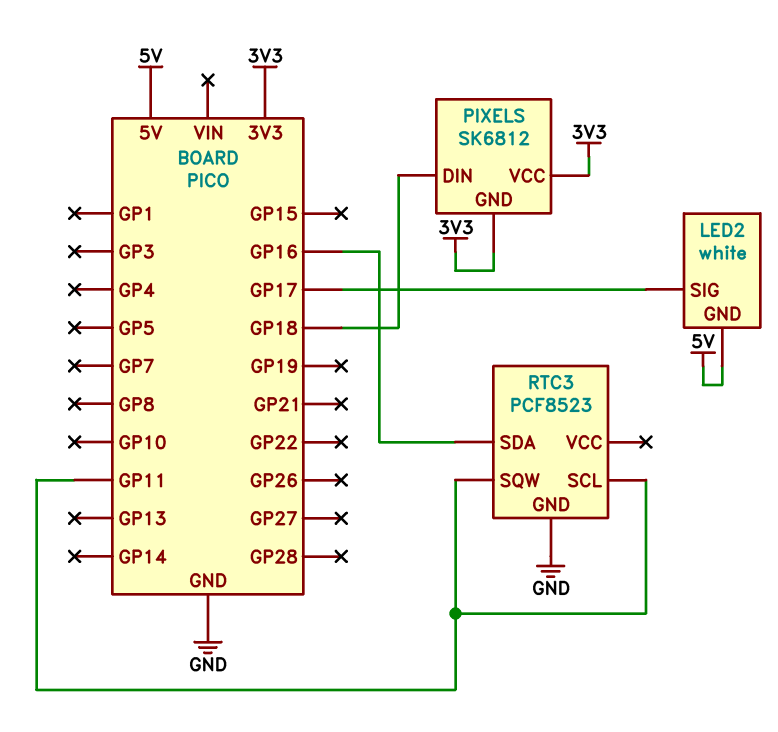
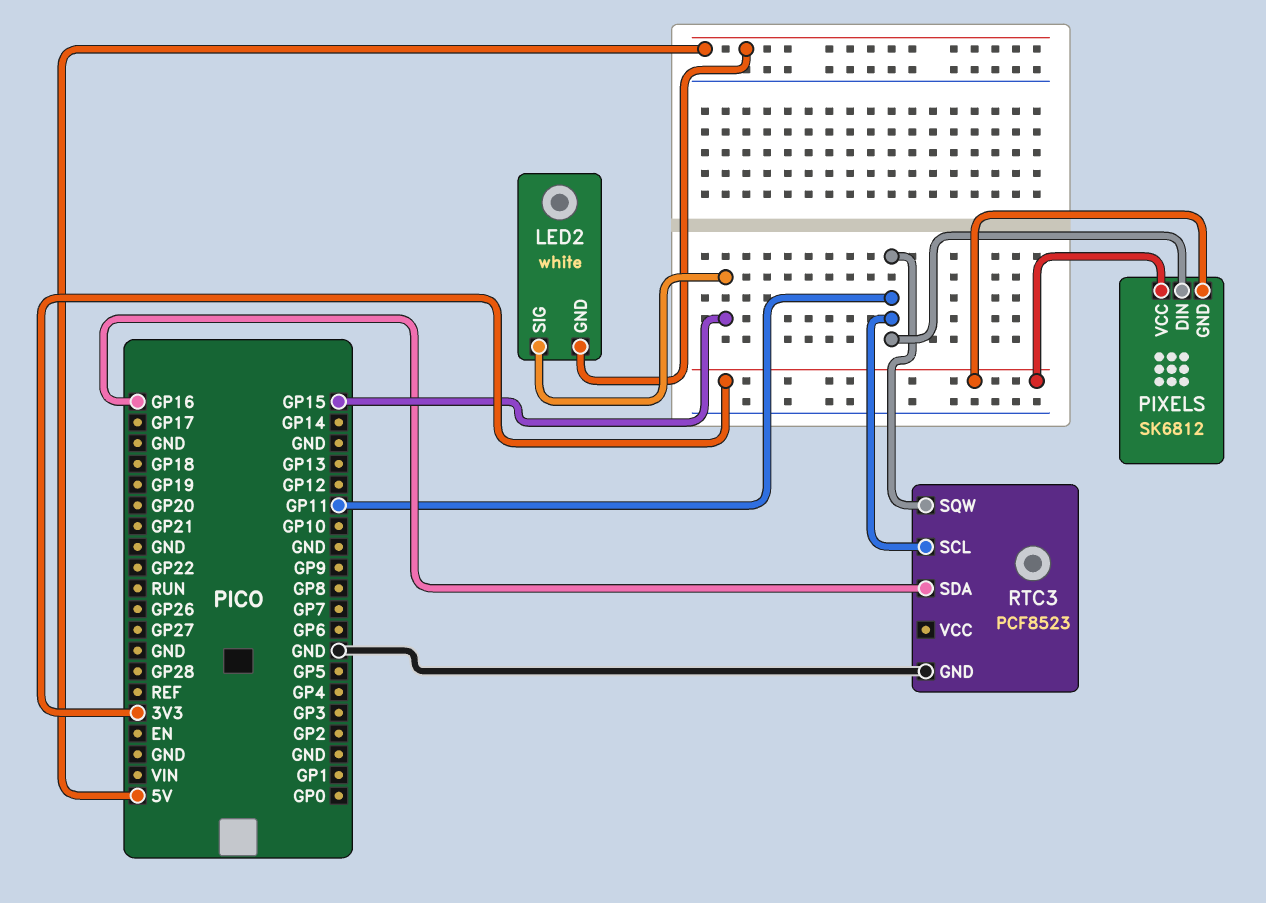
LED2 pin SIG: GP17 -> GP15
PIXELS pin DIN: GP18 -> GP11

